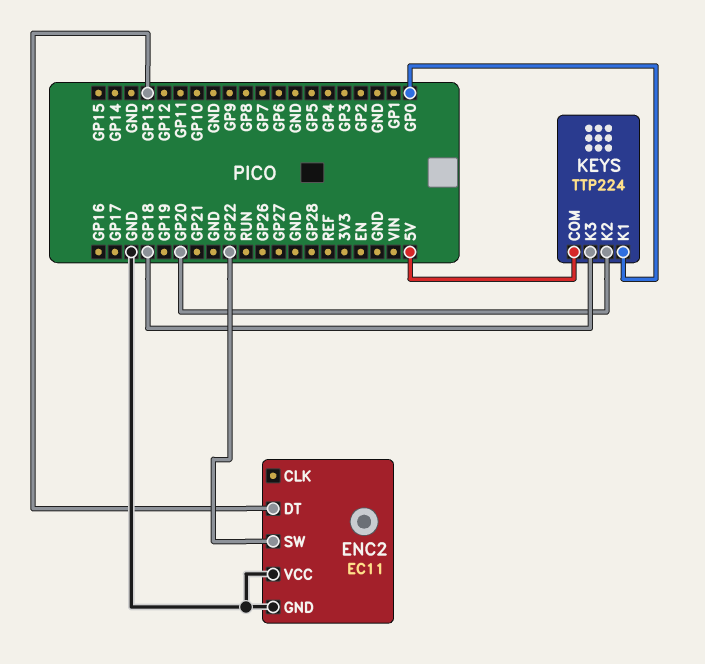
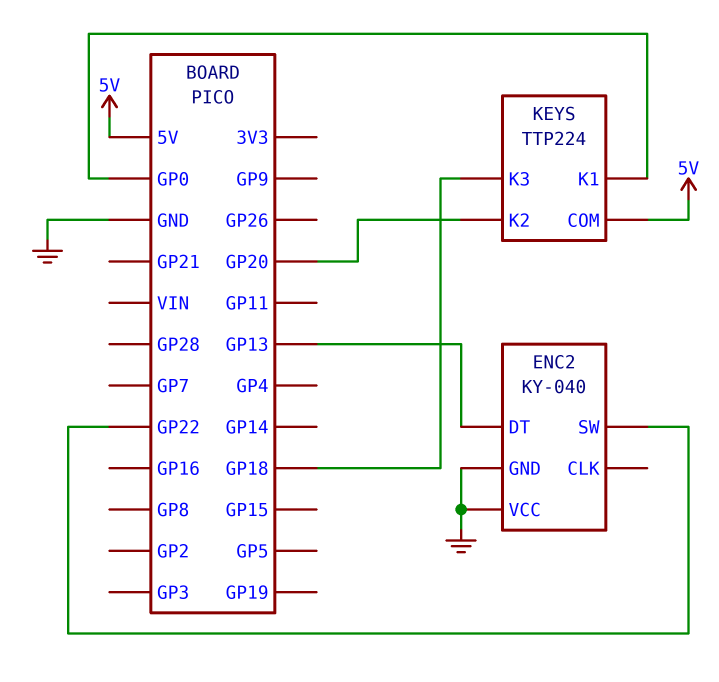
ENC2: EC11 -> KY-040

